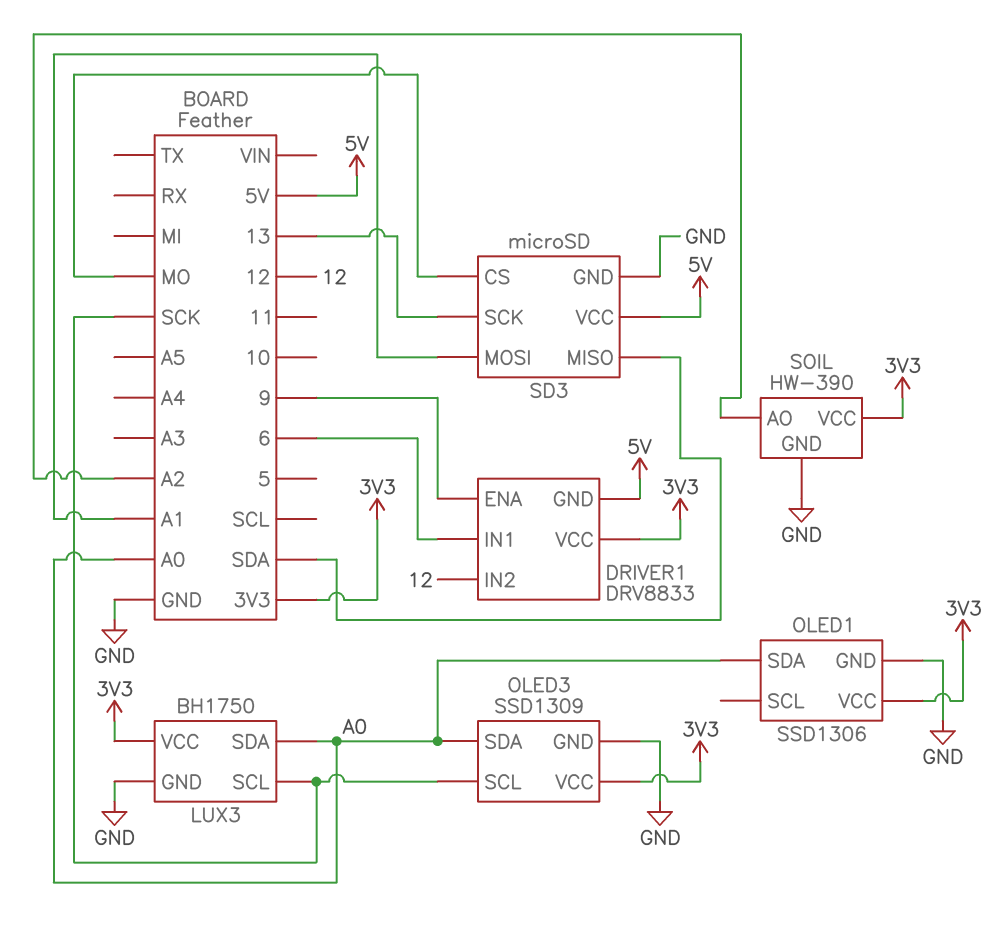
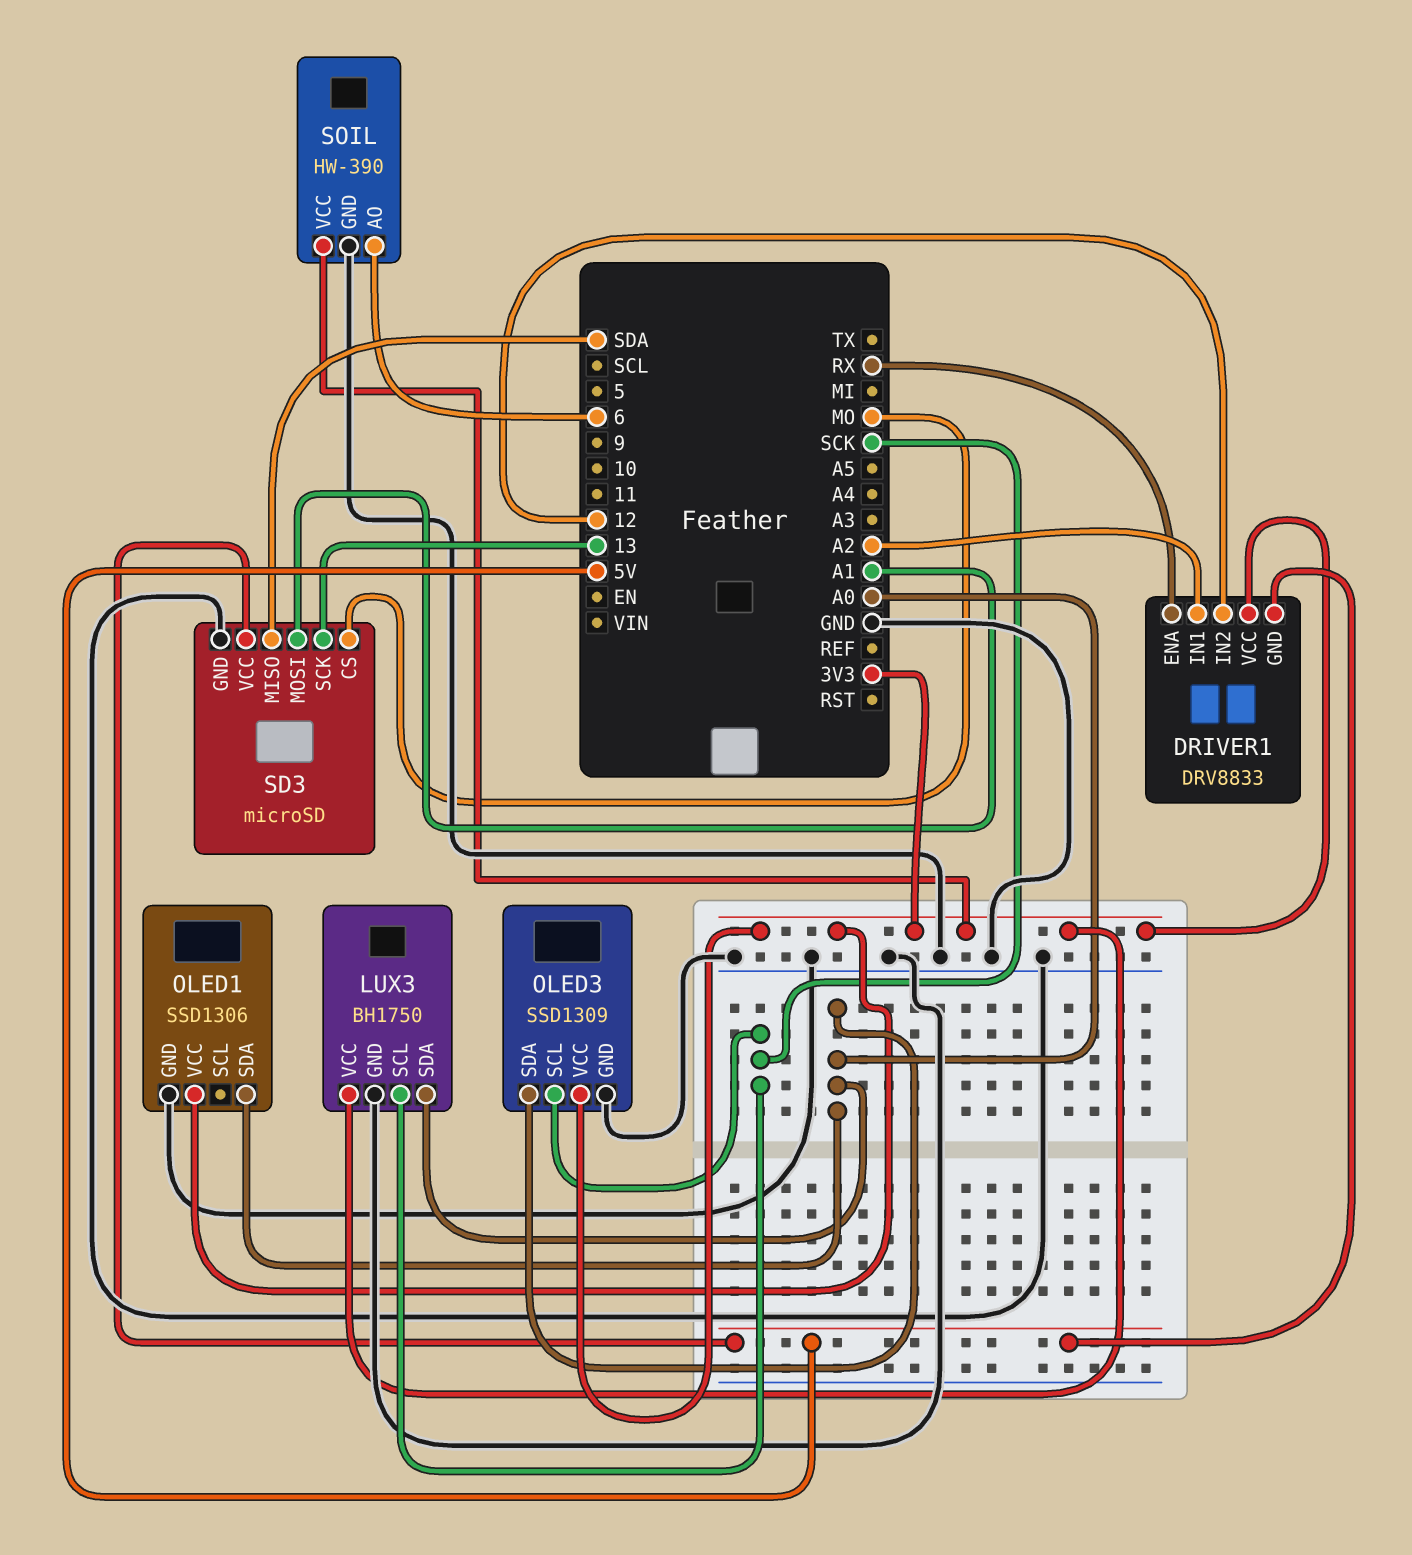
DRIVER1 pin ENA: 9 -> RX
DRIVER1 pin IN1: 6 -> A2
SOIL pin AO: A2 -> 6

